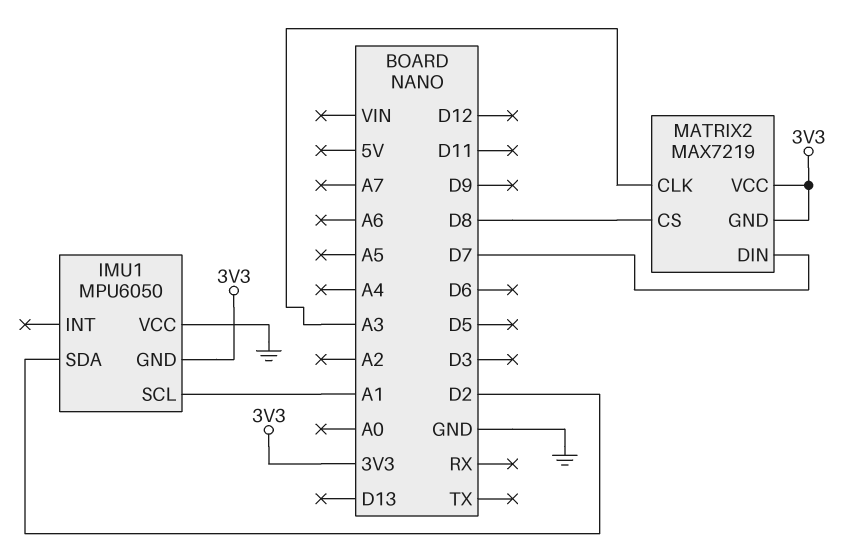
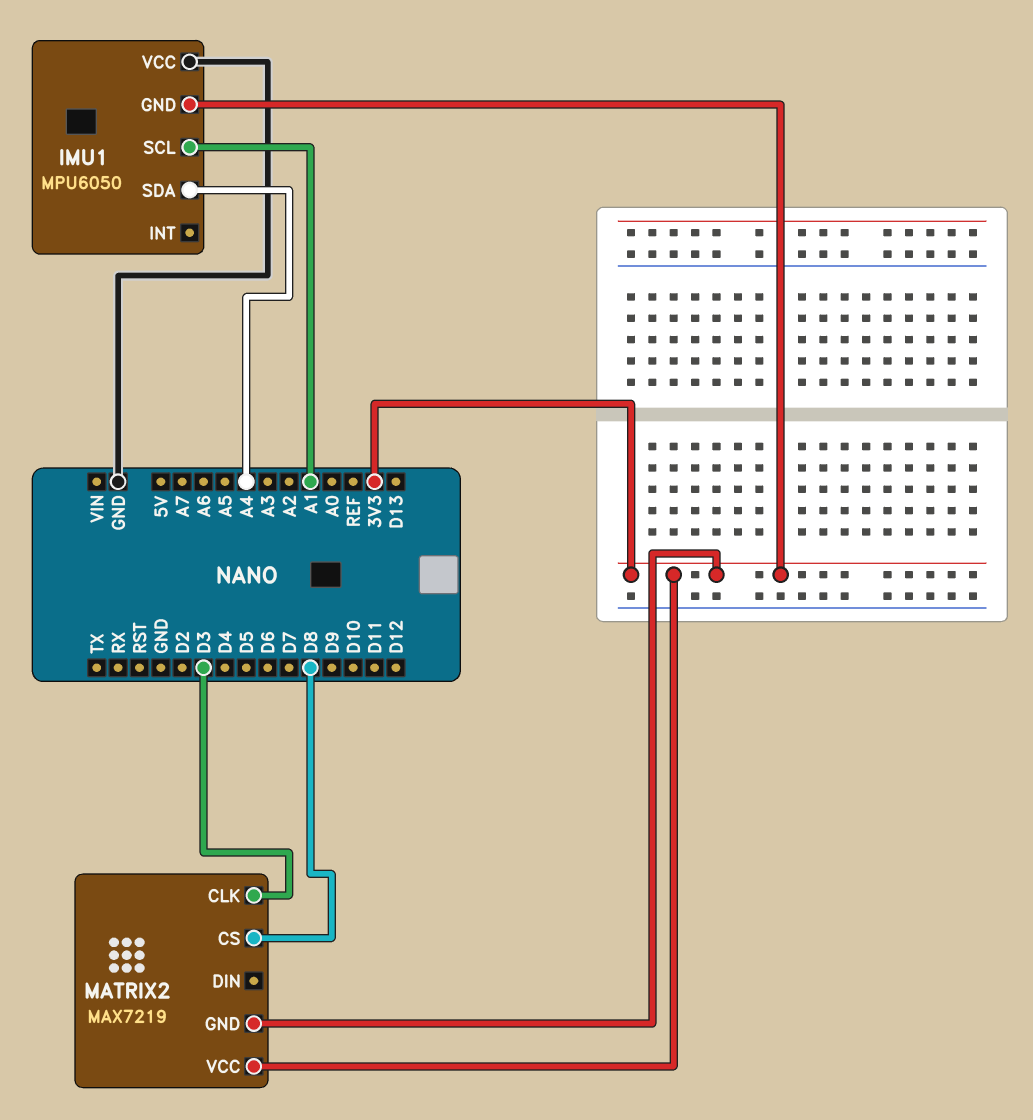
IMU1 pin SDA: D2 -> A4
MATRIX2 pin CLK: A3 -> D3
MATRIX2 pin DIN: D7 -> none

